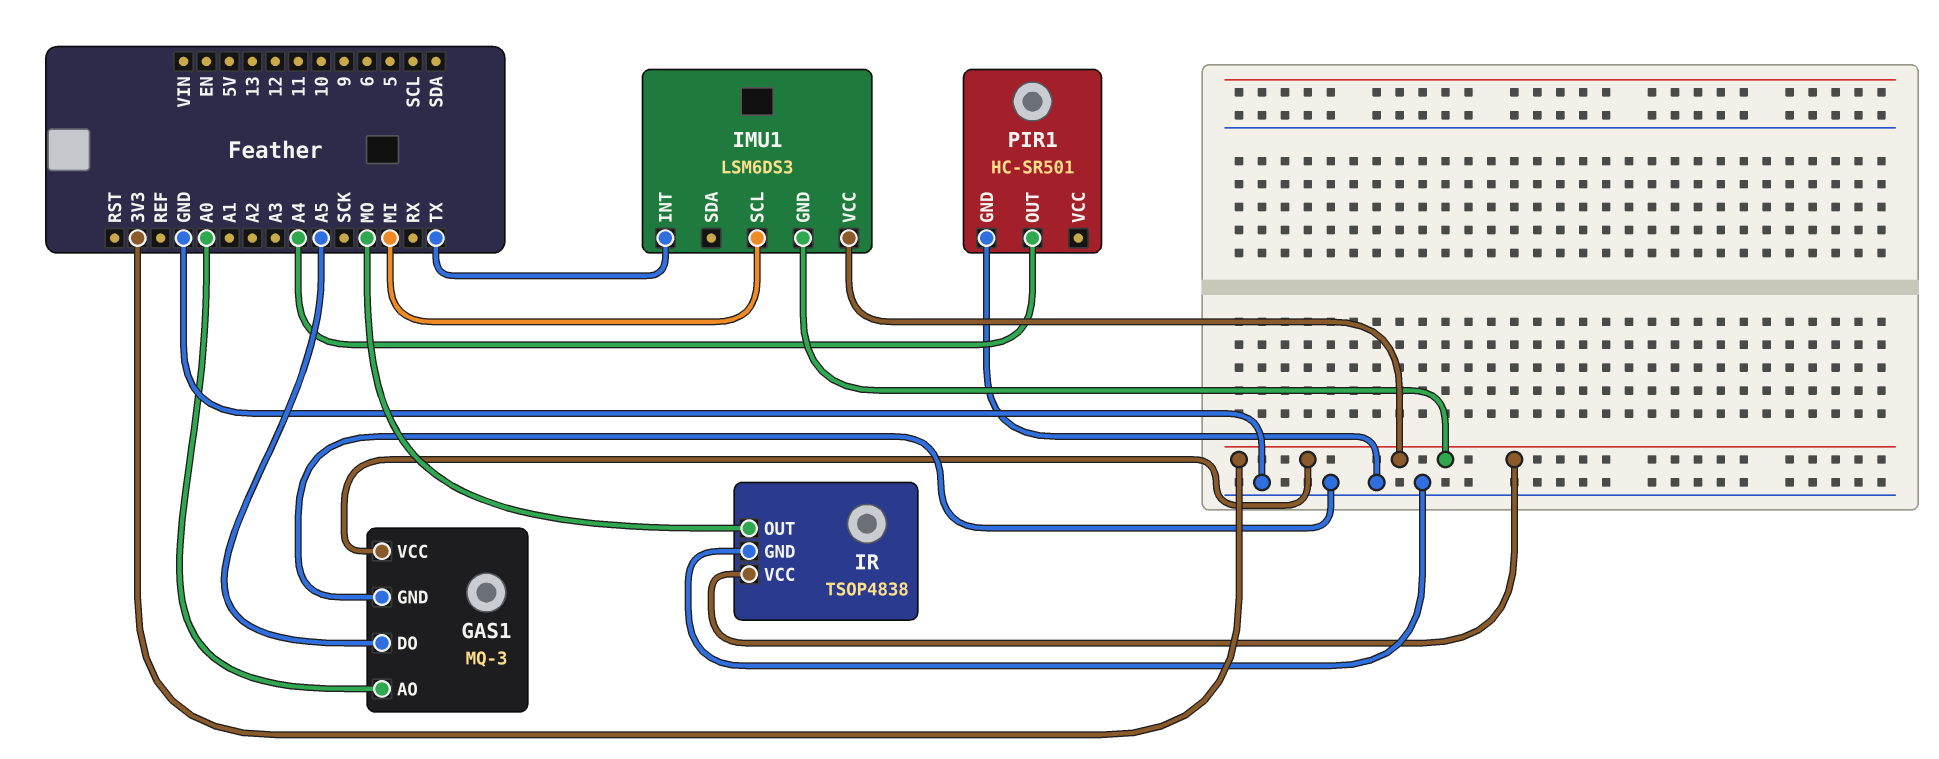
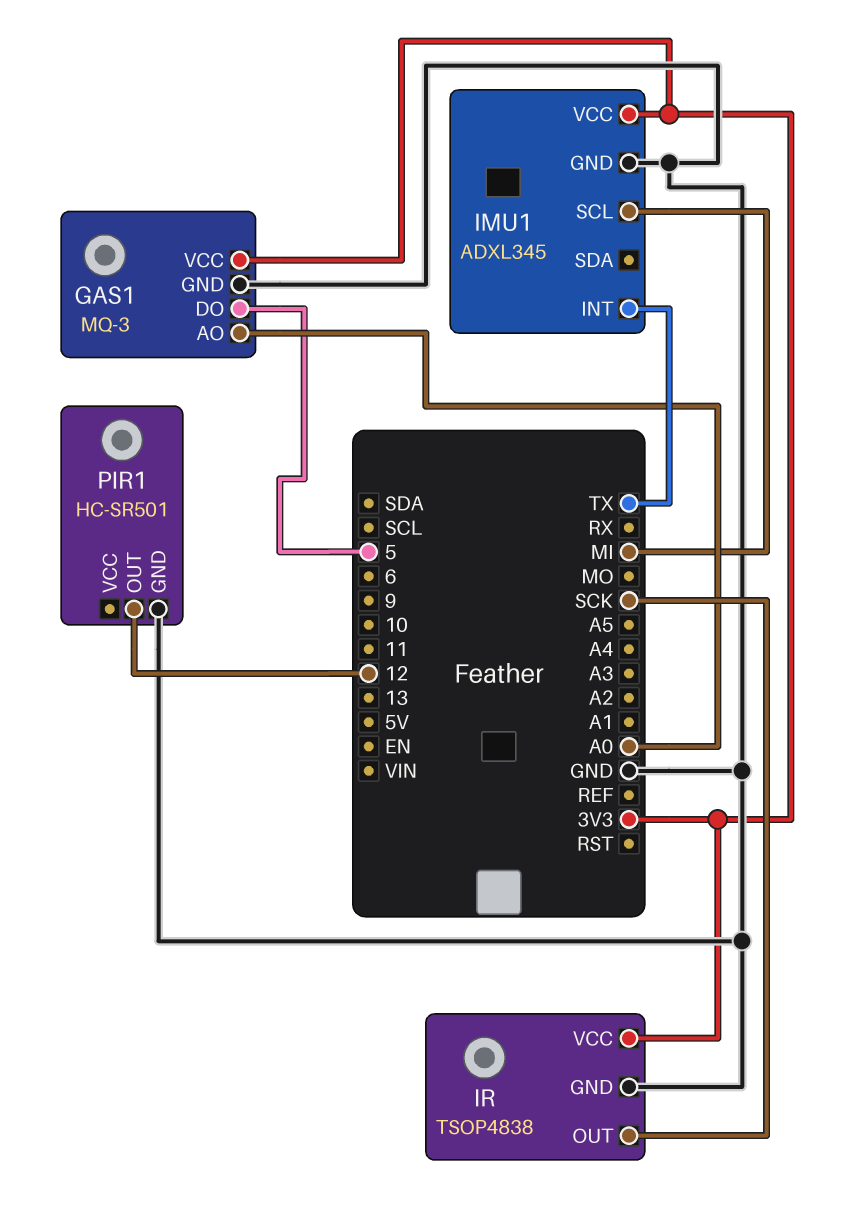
GAS1 pin DO: A5 -> 5
IMU1: LSM6DS3 -> ADXL345
IMU1 pin GND: 3V3 -> GND
IR pin OUT: MO -> SCK
PIR1 pin OUT: A4 -> 12

